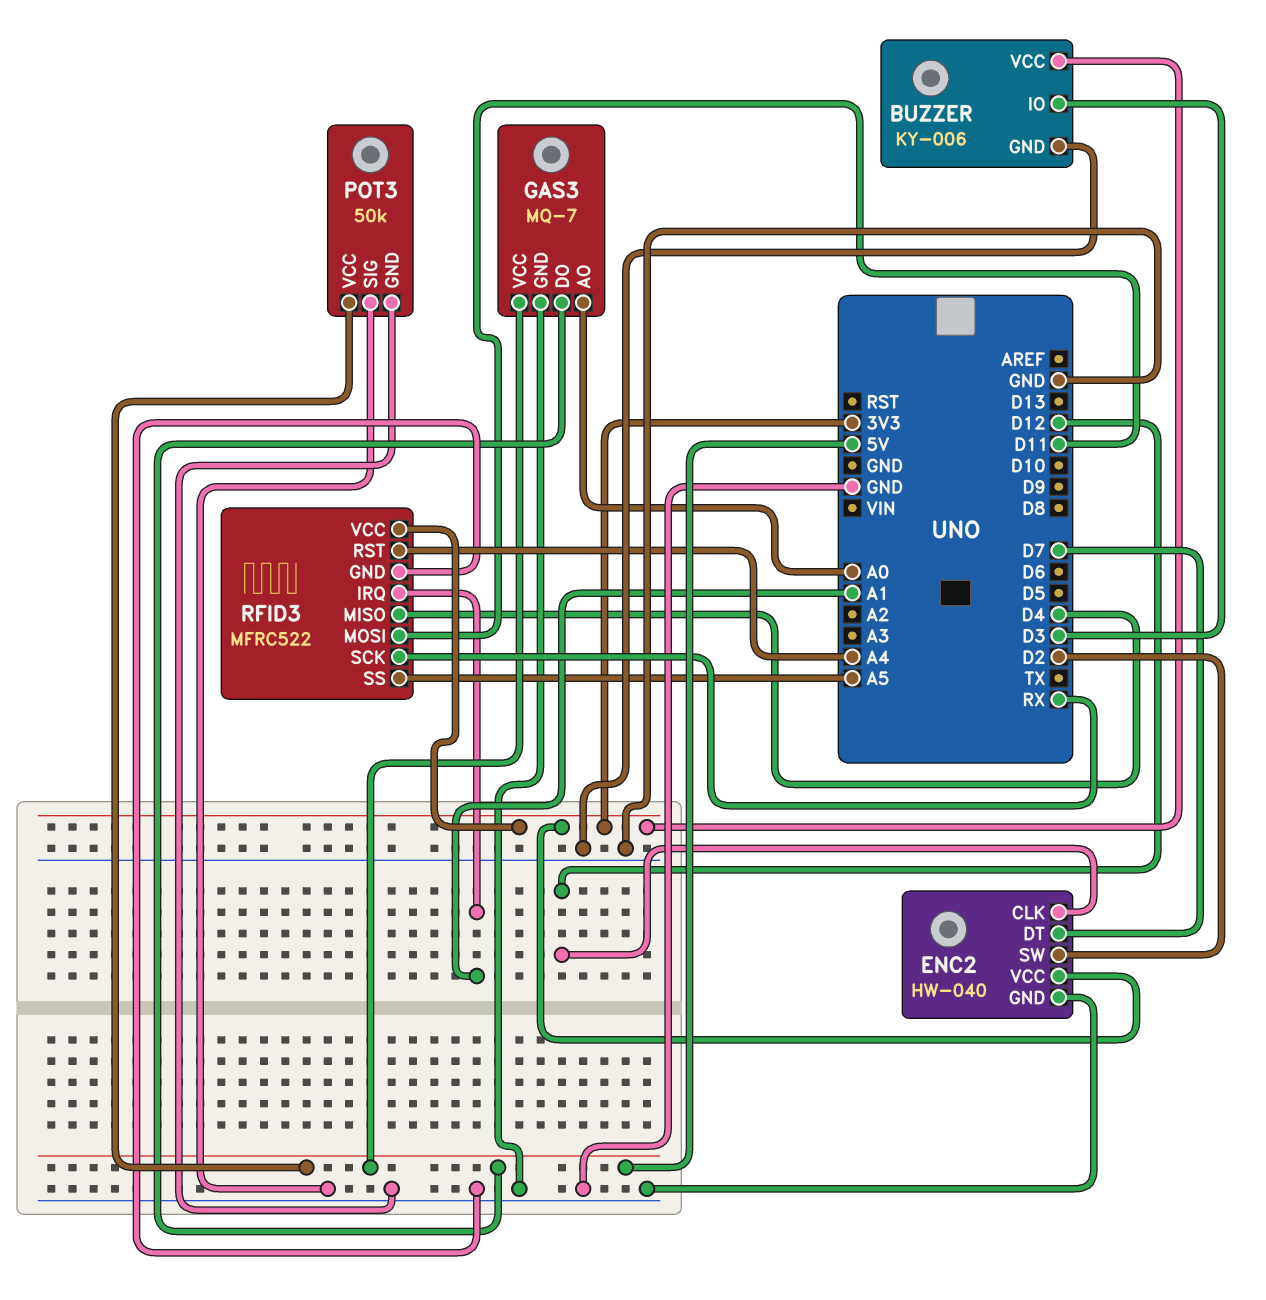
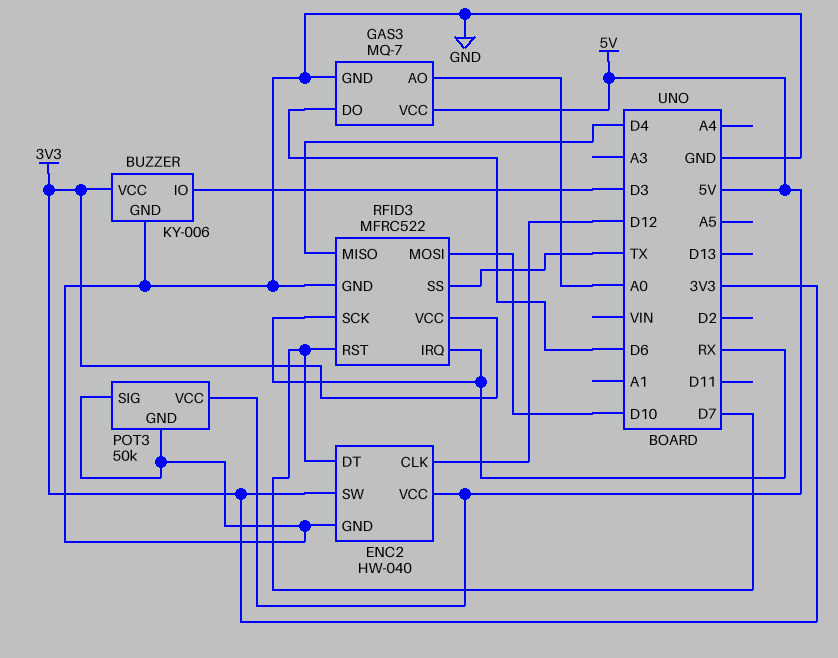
ENC2 pin SW: D2 -> 3V3
ENC2 pin VCC: 3V3 -> 5V
GAS3 pin DO: 5V -> D6
RFID3 pin IRQ: A1 -> RX
RFID3 pin MOSI: D11 -> D10
RFID3 pin RST: A4 -> D7
RFID3 pin SS: A5 -> TX

